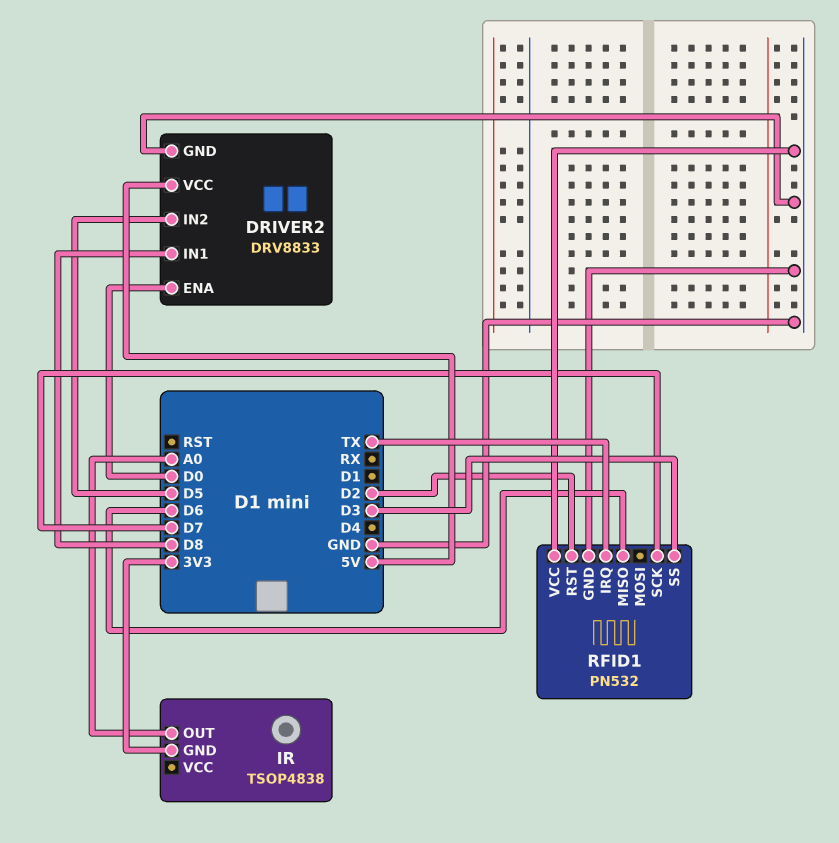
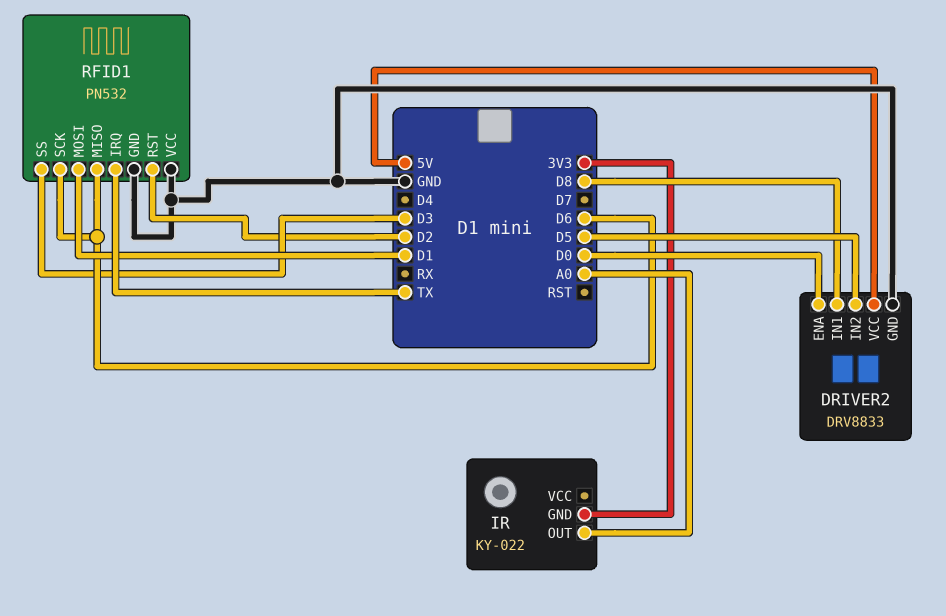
IR: TSOP4838 -> KY-022
RFID1 pin MOSI: none -> D1
RFID1 pin SCK: D7 -> D6

